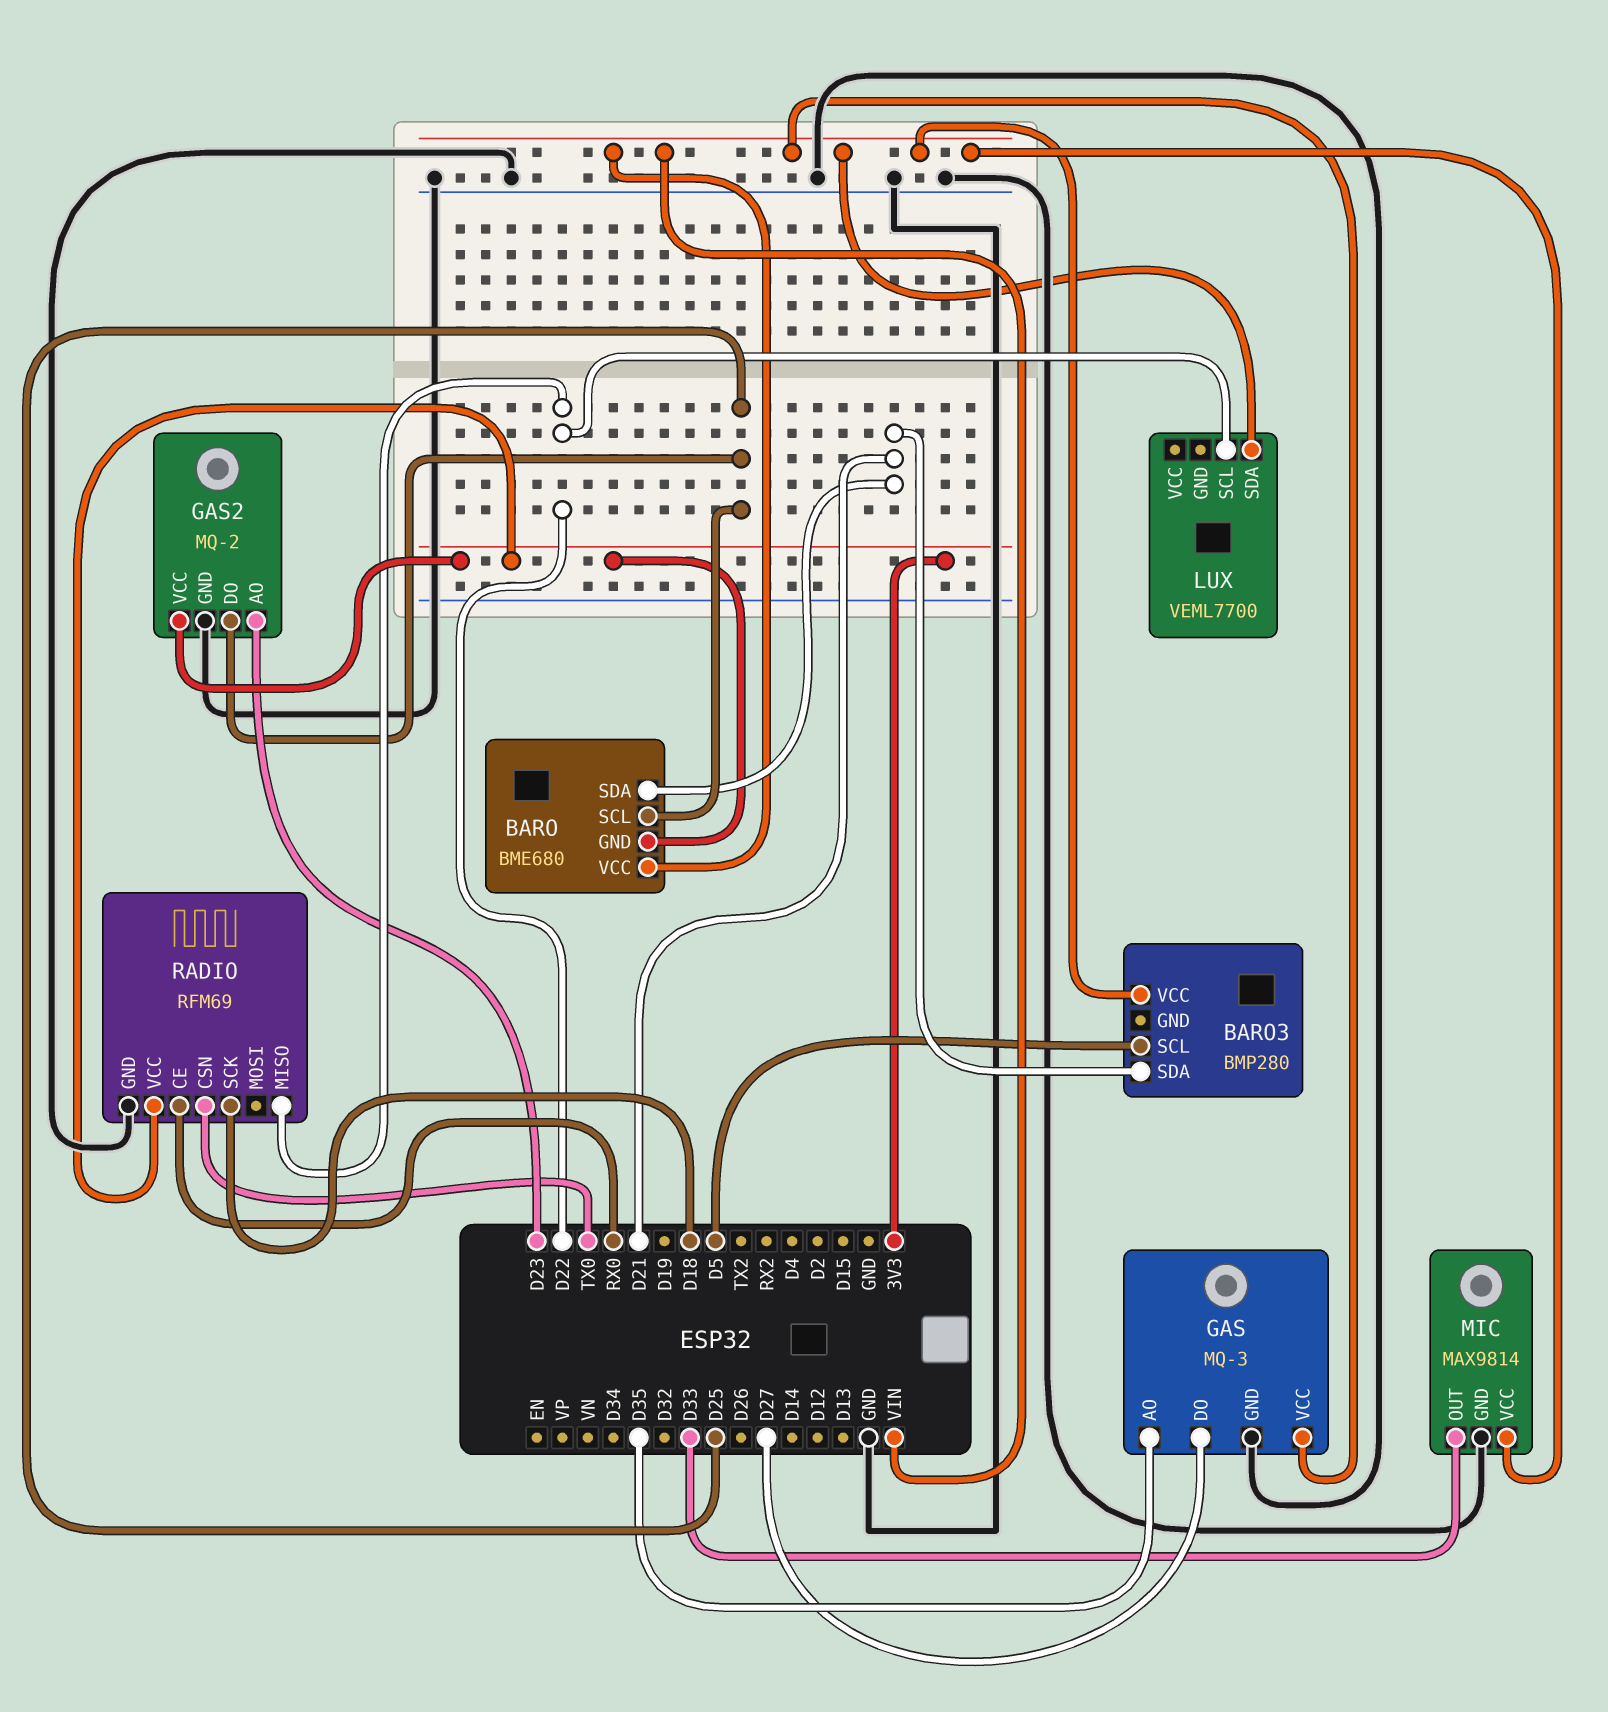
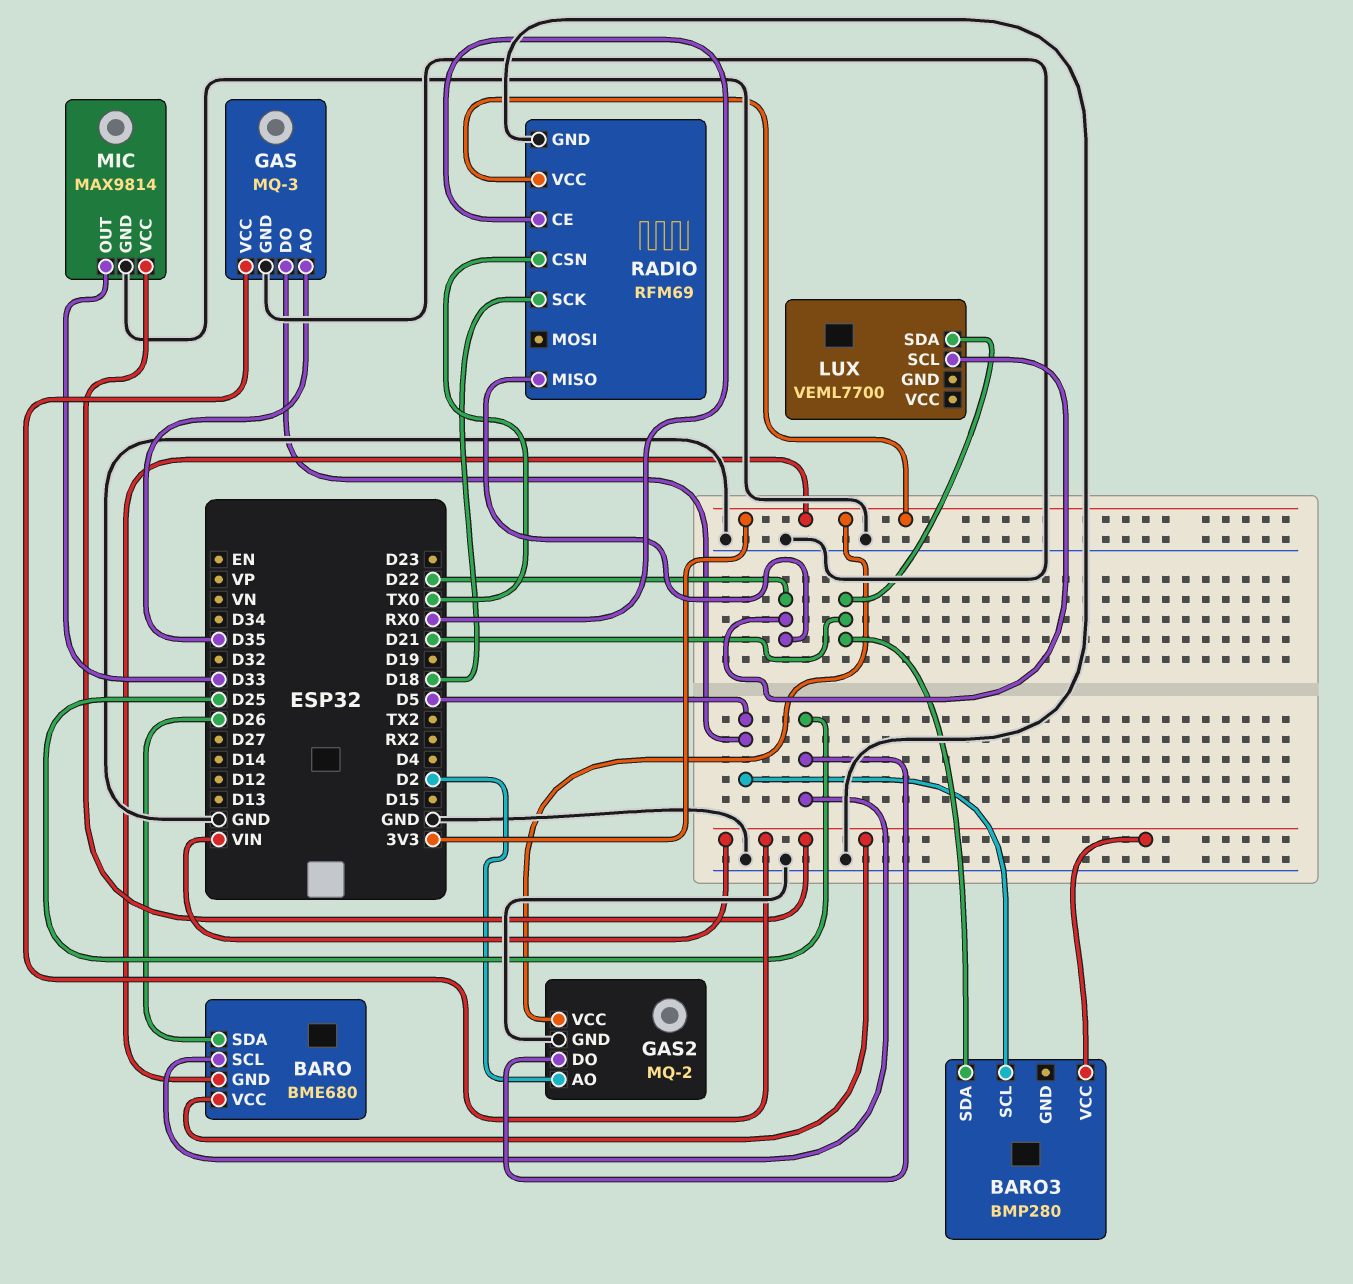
BARO pin SDA: D21 -> D26
GAS pin DO: D27 -> D5
GAS2 pin AO: D23 -> D2
LUX pin SDA: VIN -> D21

